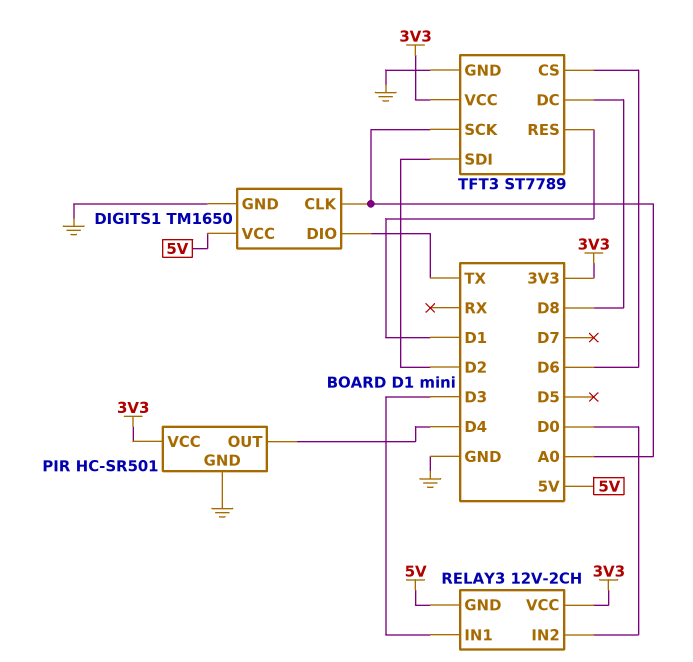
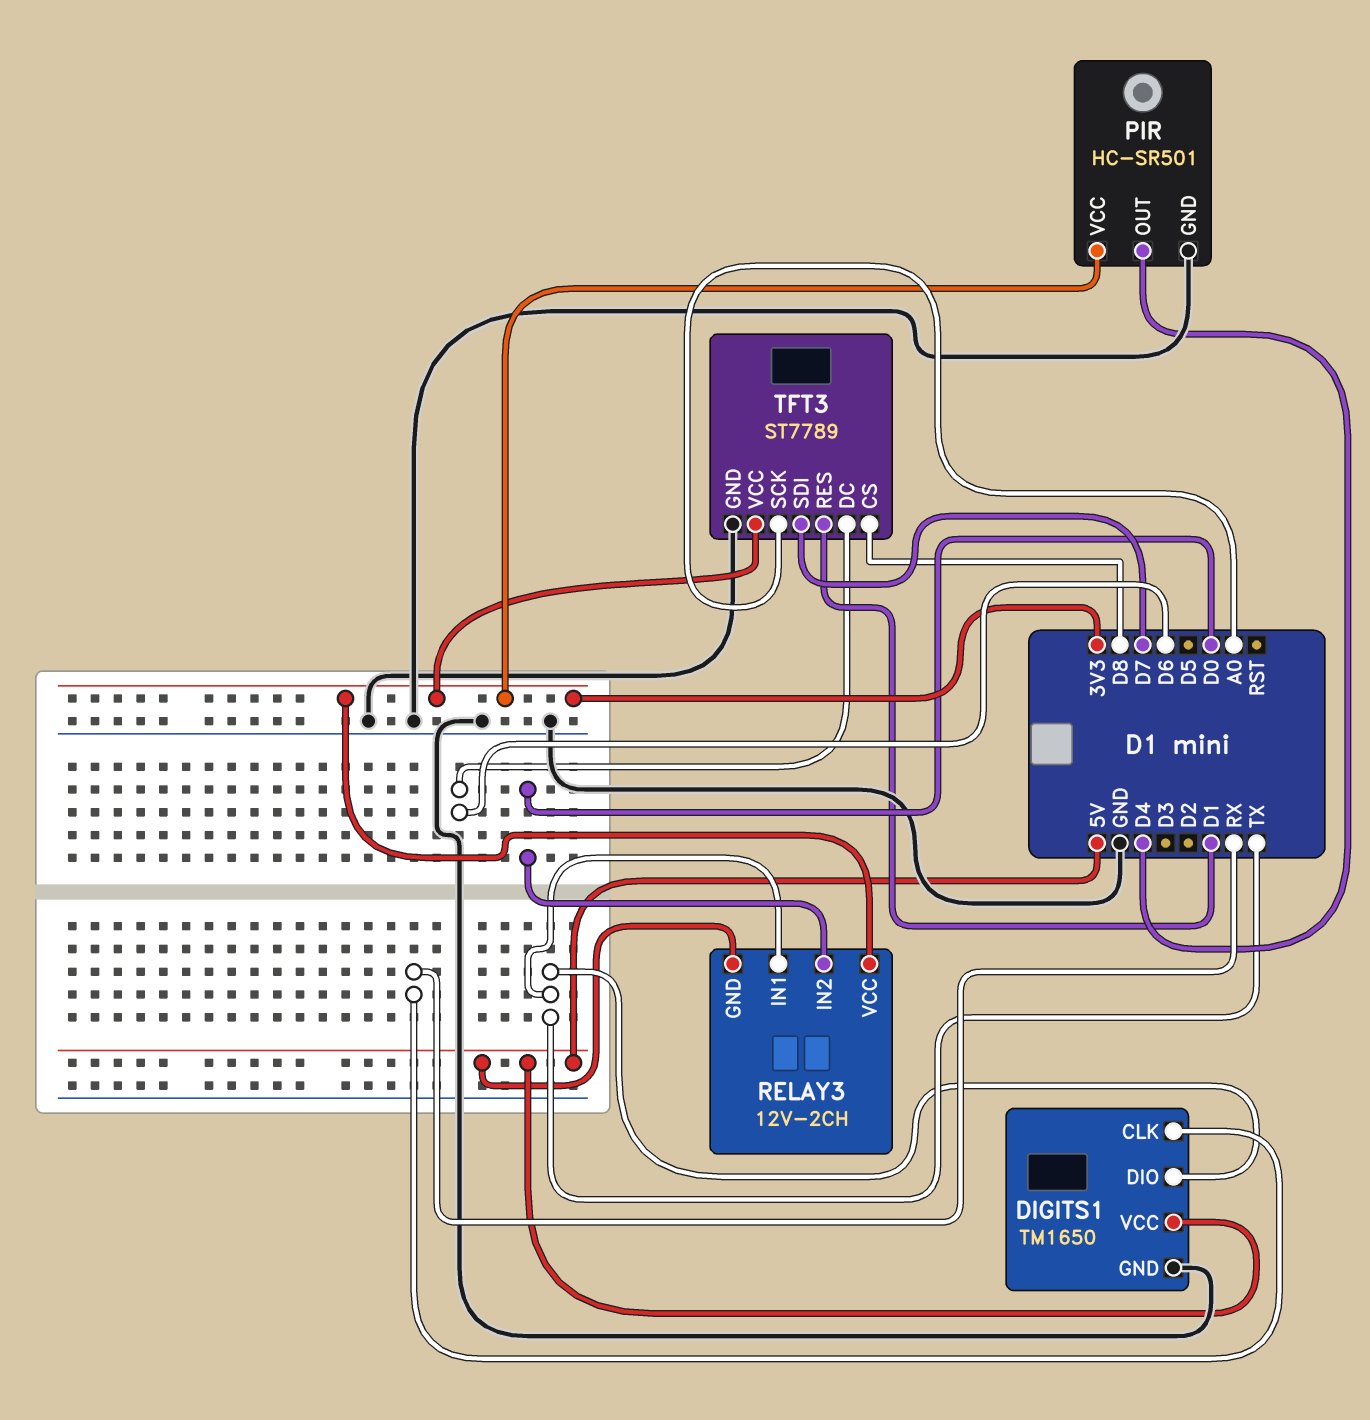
DIGITS1 pin CLK: A0 -> RX
RELAY3 pin IN1: D3 -> TX
TFT3 pin CS: D6 -> D8
TFT3 pin DC: D8 -> D6
TFT3 pin SDI: D2 -> D7

